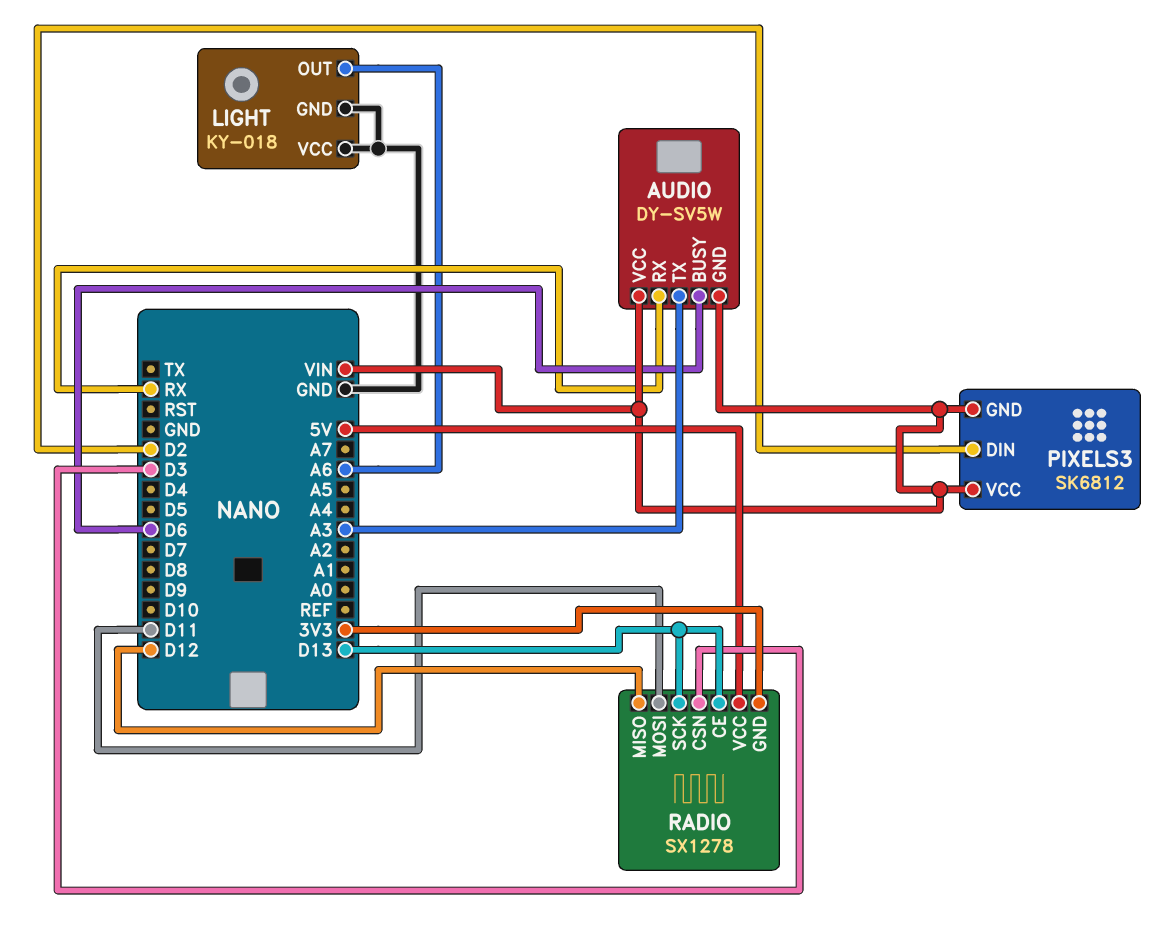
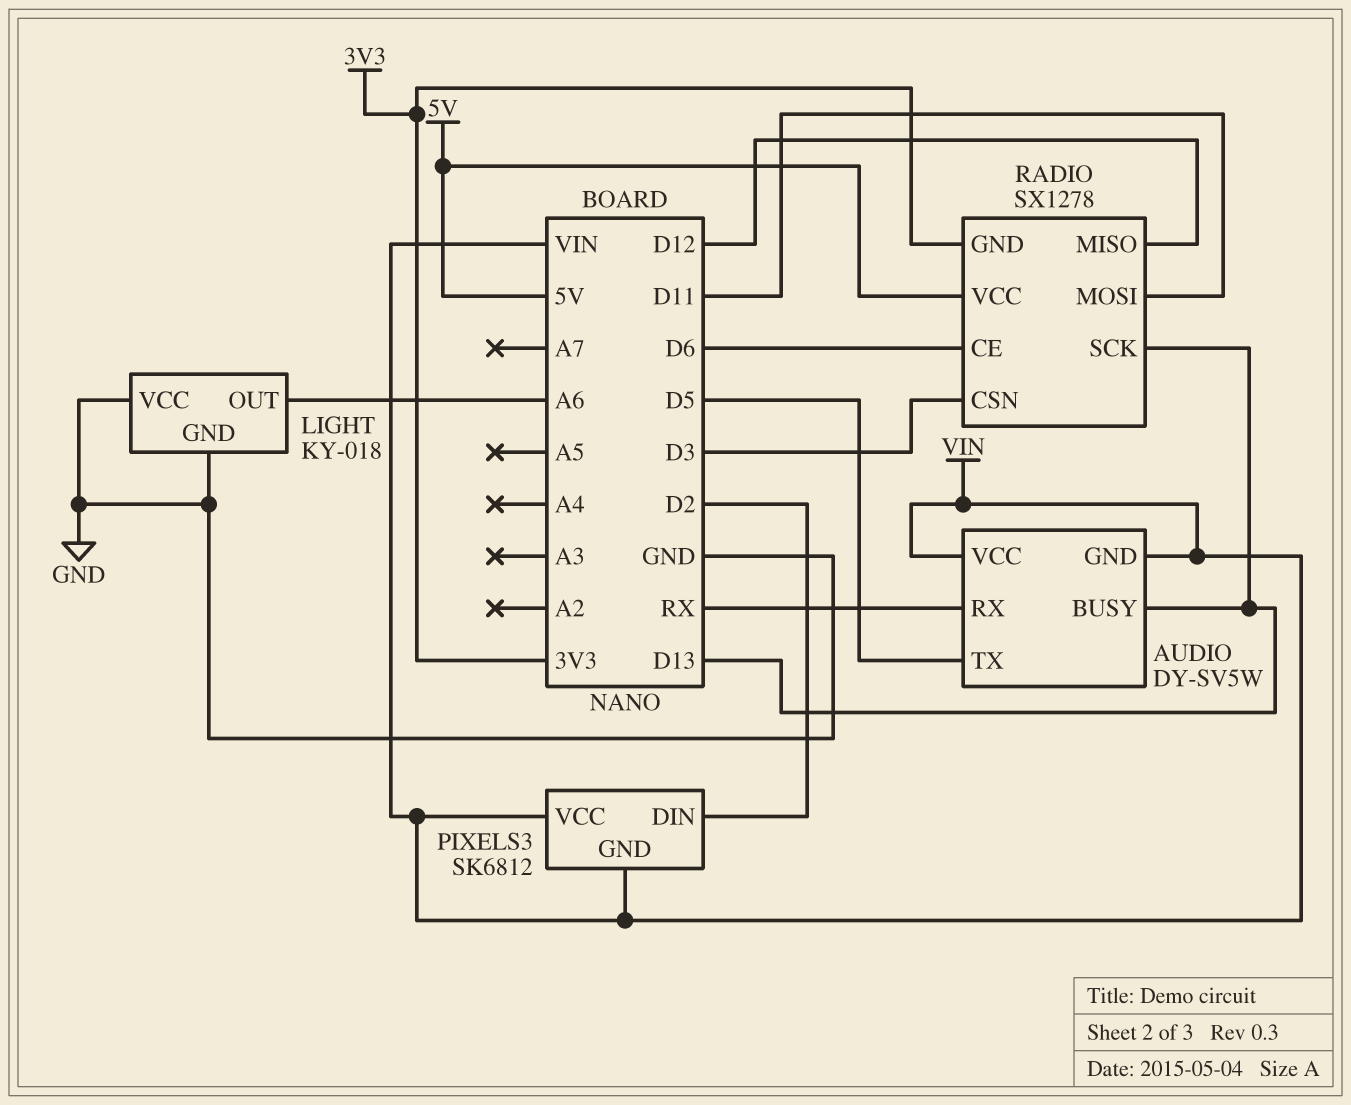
AUDIO pin BUSY: D6 -> D13
AUDIO pin TX: A3 -> D5
RADIO pin CE: D13 -> D6

